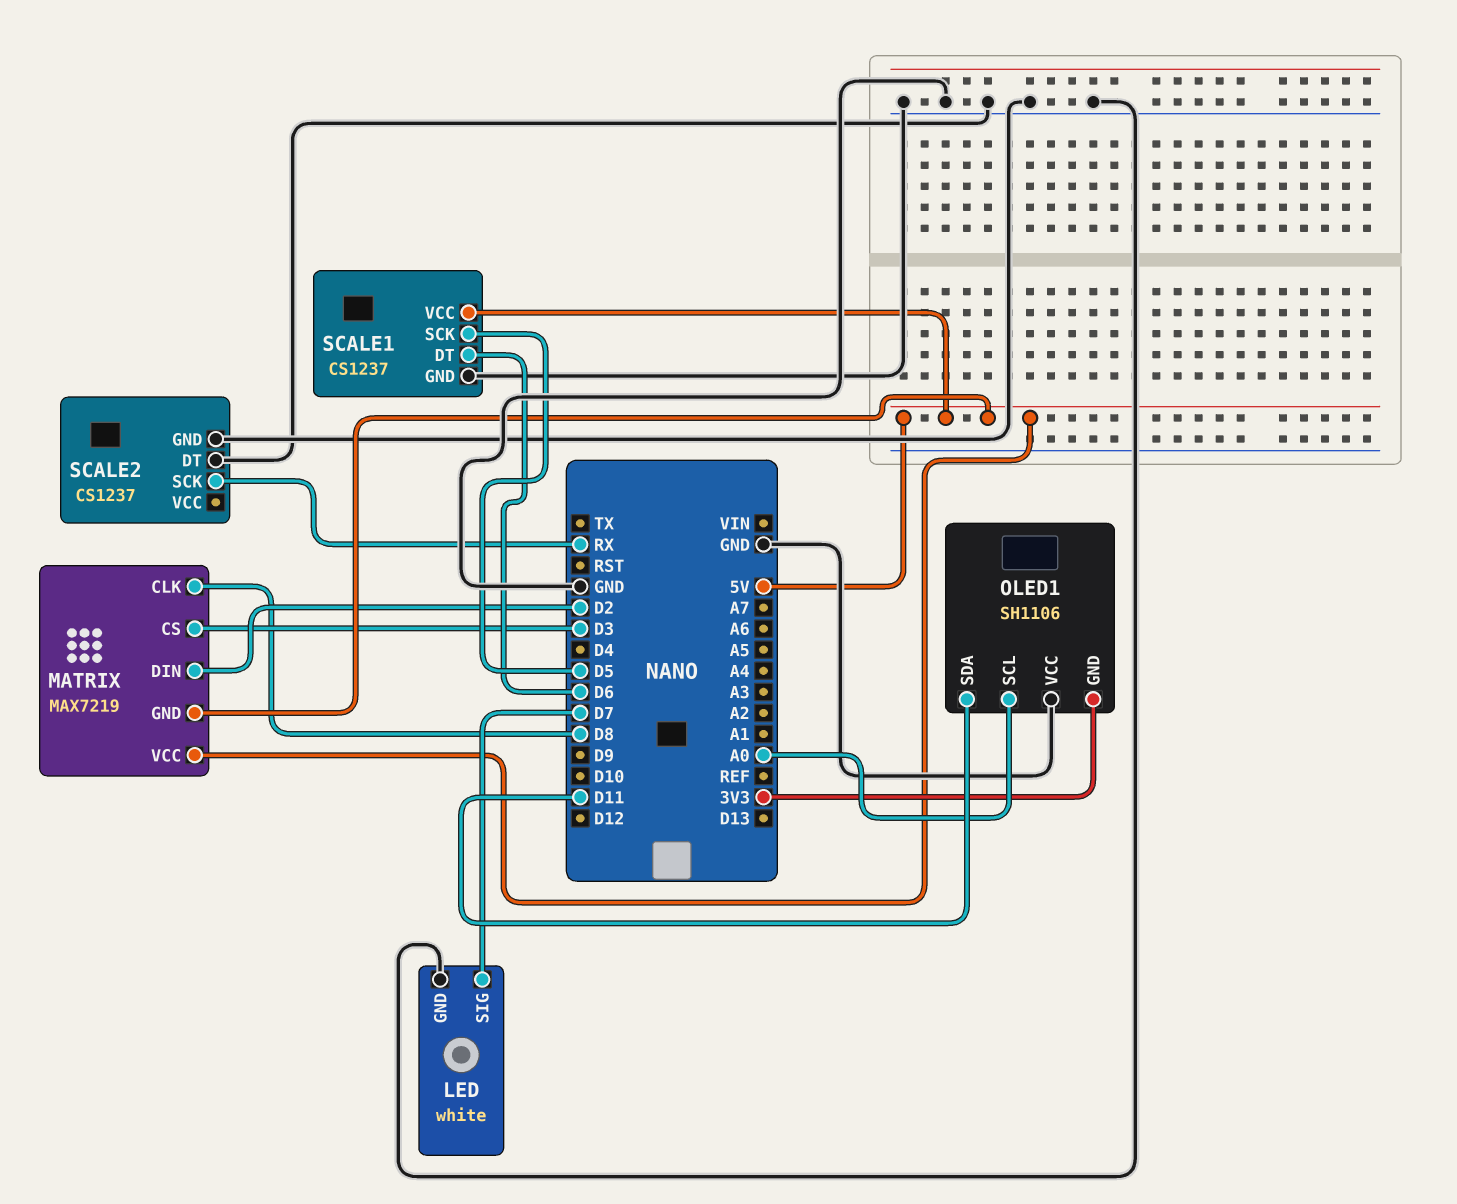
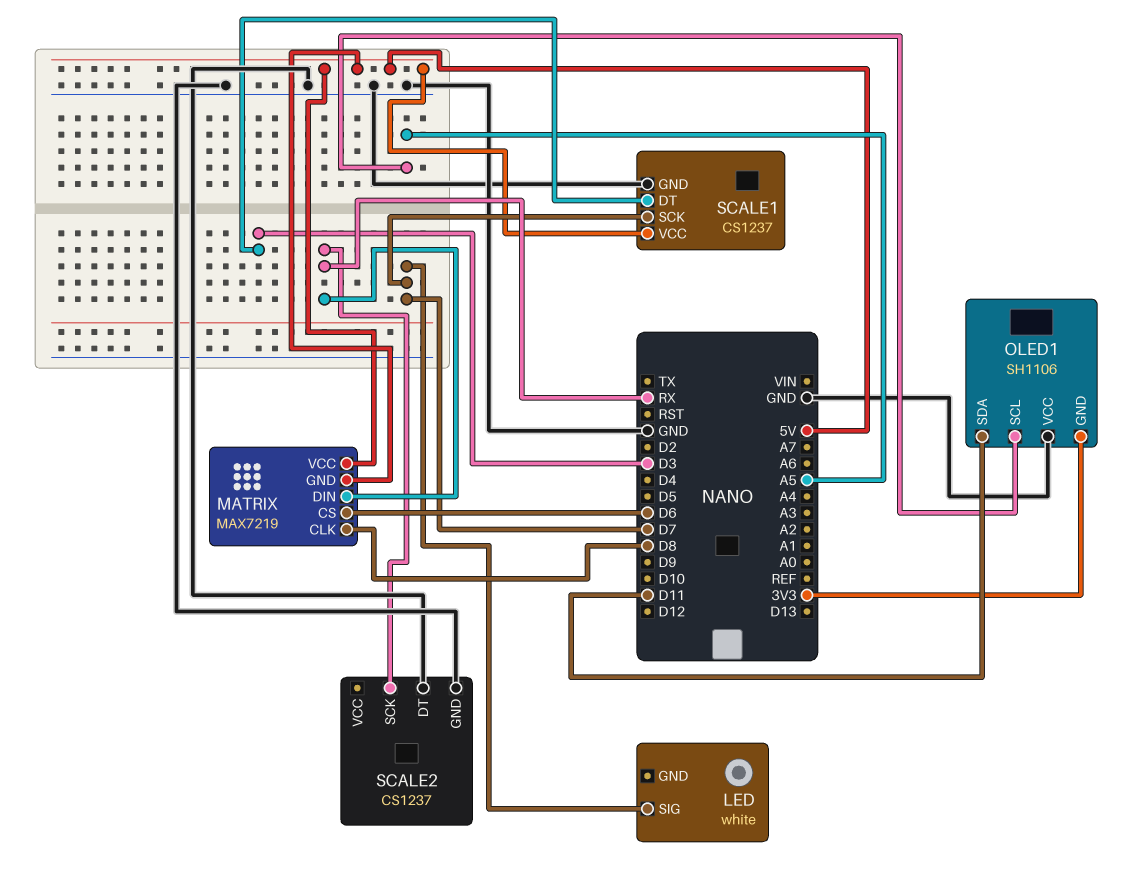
LED pin GND: GND -> none
MATRIX pin CS: D3 -> D6
MATRIX pin DIN: D2 -> RX
OLED1 pin SCL: A0 -> A5
SCALE1 pin DT: D6 -> D3
SCALE1 pin SCK: D5 -> D7

